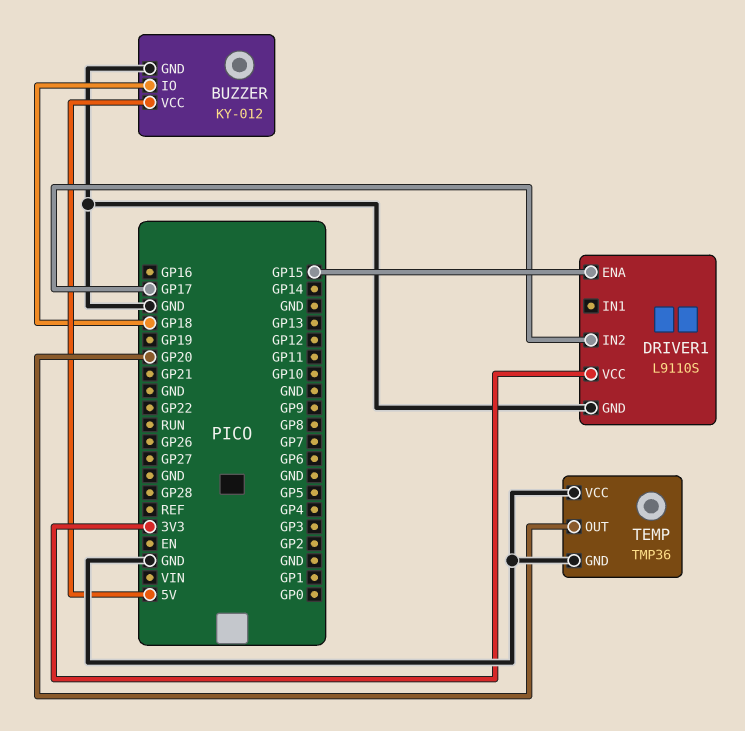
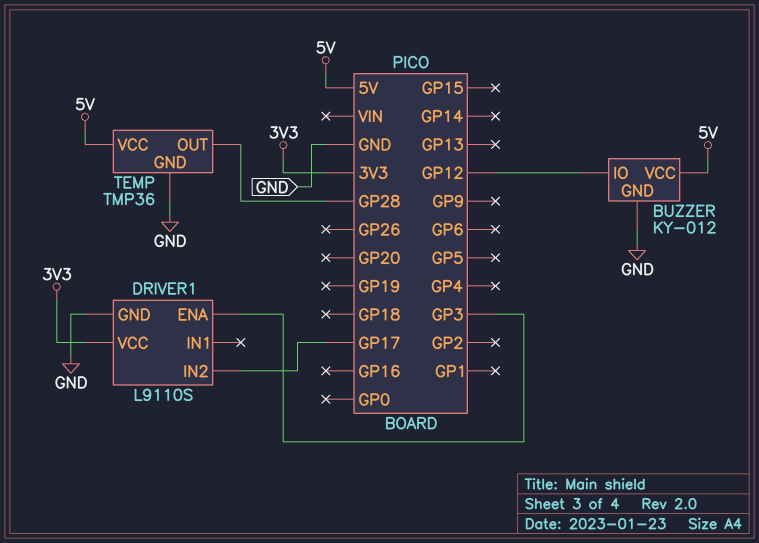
BUZZER pin IO: GP18 -> GP12
DRIVER1 pin ENA: GP15 -> GP3
TEMP pin OUT: GP20 -> GP28
TEMP pin VCC: GND -> 5V

